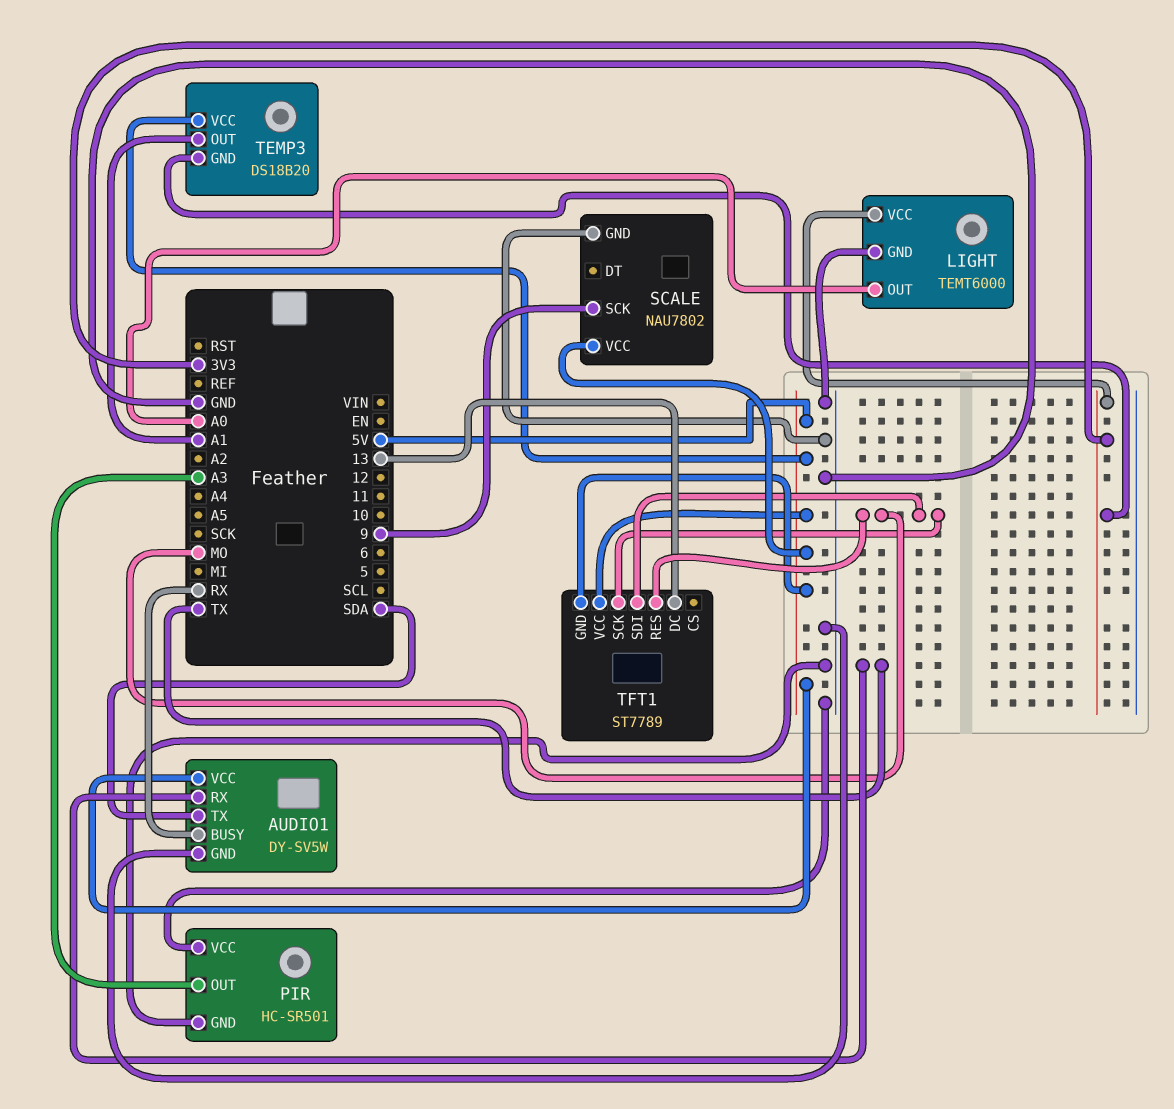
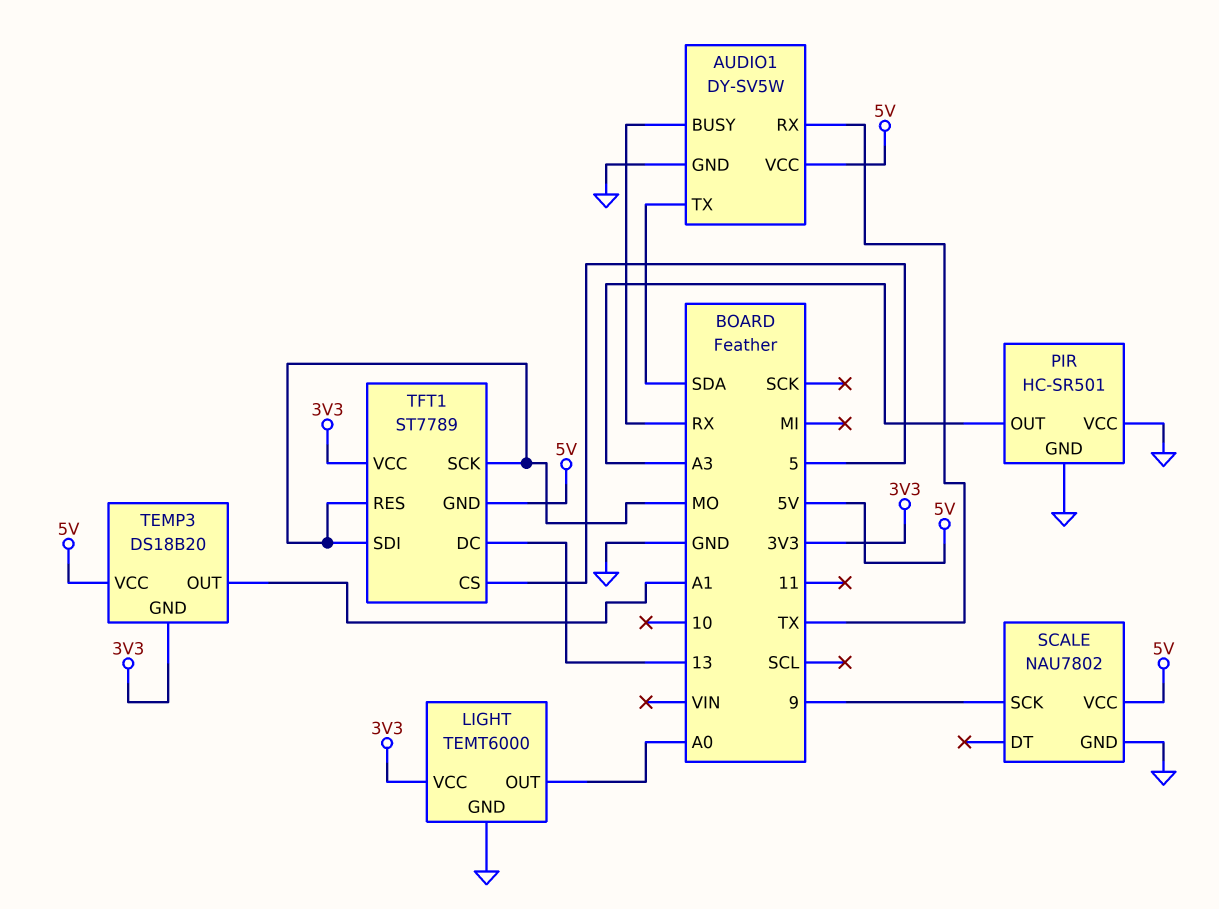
TFT1 pin CS: none -> 5
TFT1 pin VCC: 5V -> 3V3

